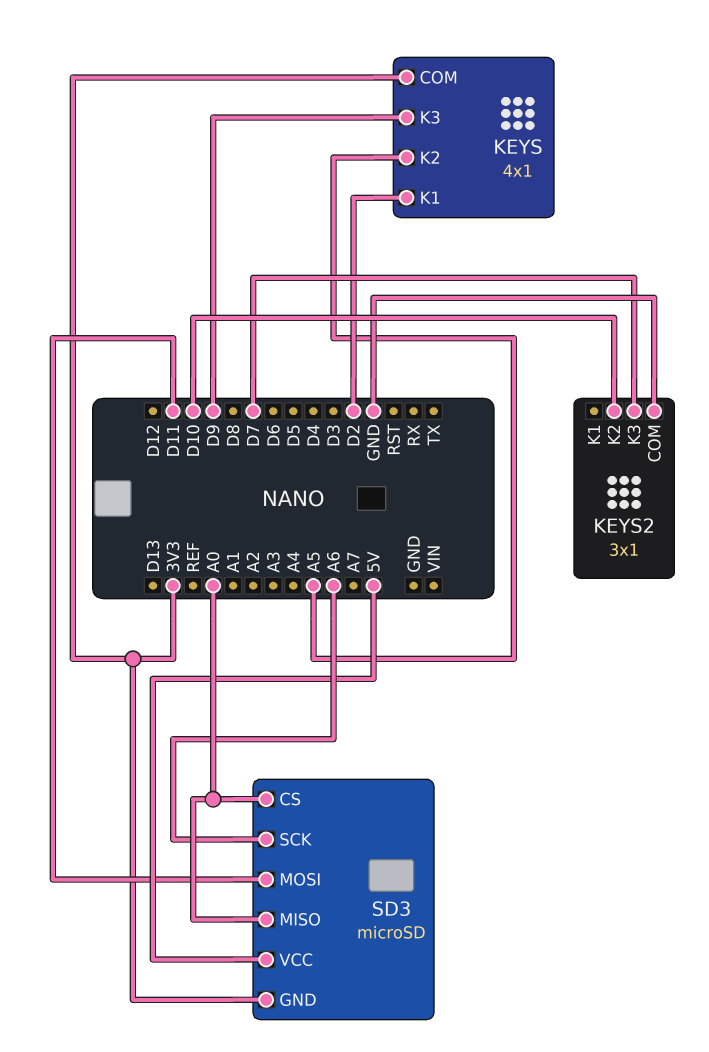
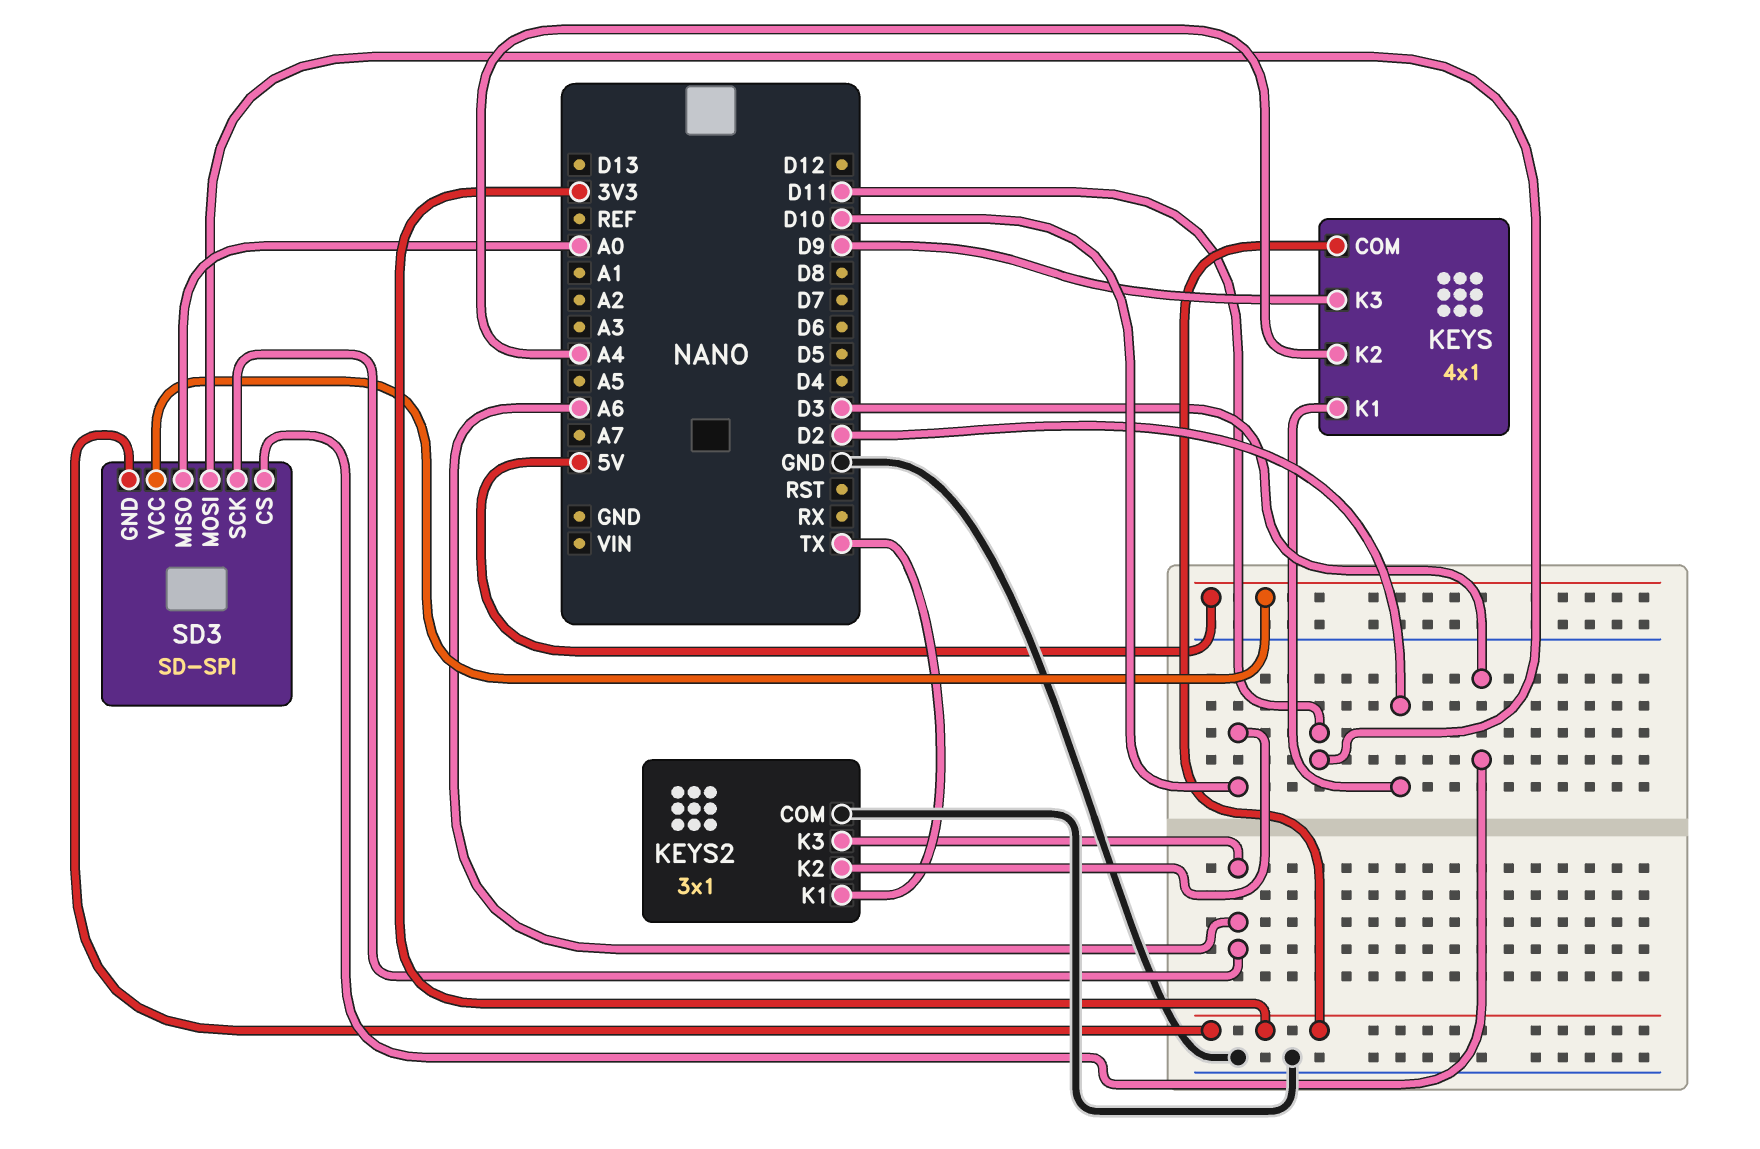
KEYS pin K2: A5 -> A4
KEYS2 pin K1: none -> TX
KEYS2 pin K3: D7 -> A6
SD3: microSD -> SD-SPI
SD3 pin CS: A0 -> D3

